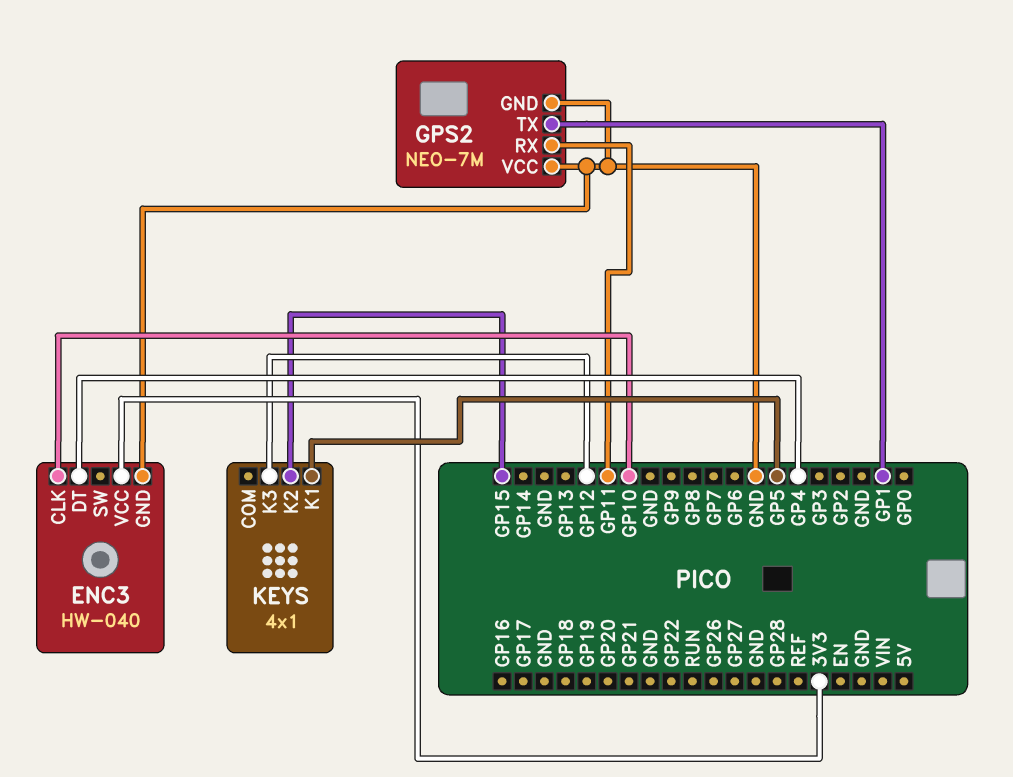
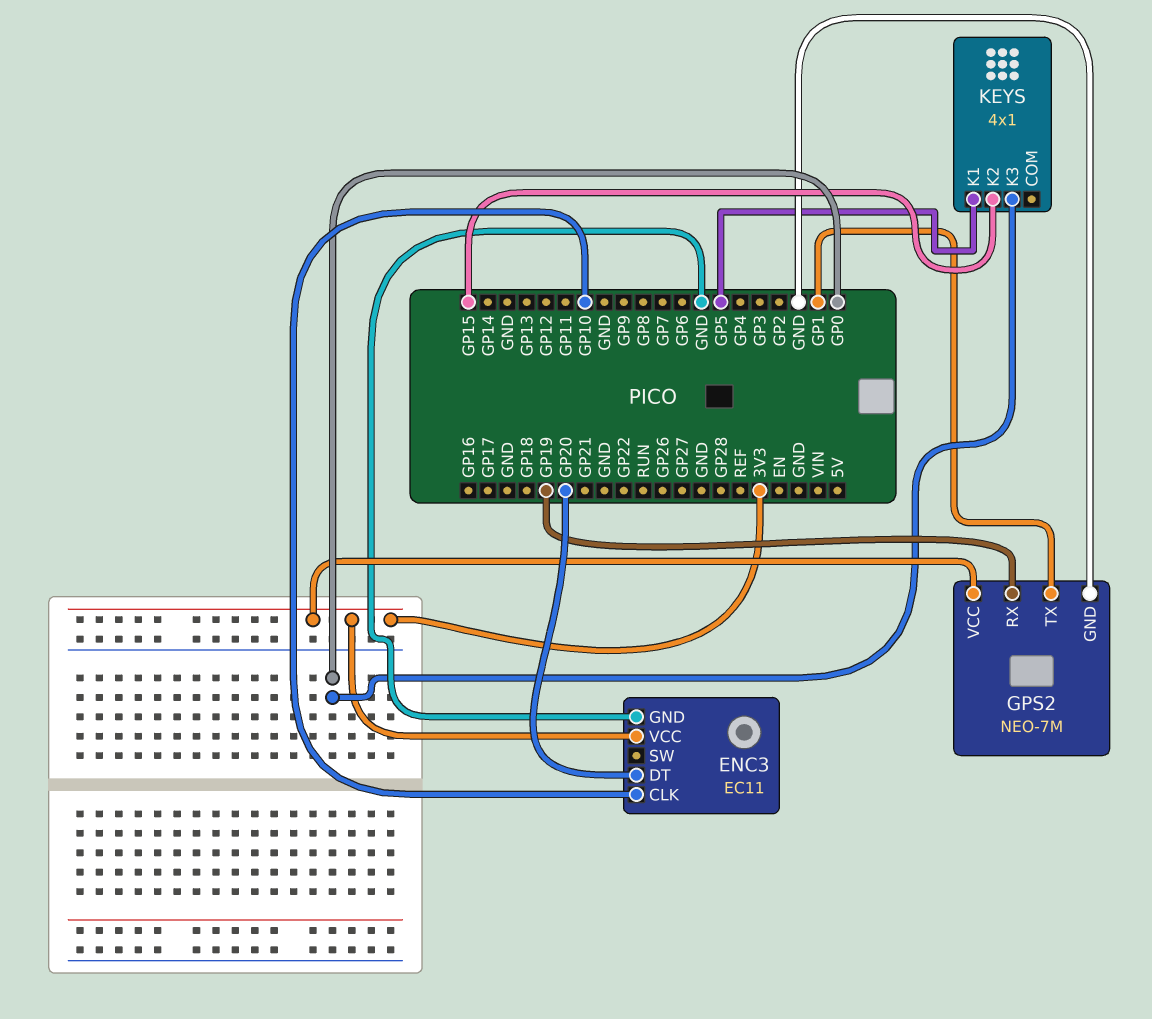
ENC3: HW-040 -> EC11
ENC3 pin DT: GP4 -> GP20
GPS2 pin RX: GP11 -> GP19
GPS2 pin VCC: GND -> 3V3
KEYS pin K3: GP12 -> GP0

